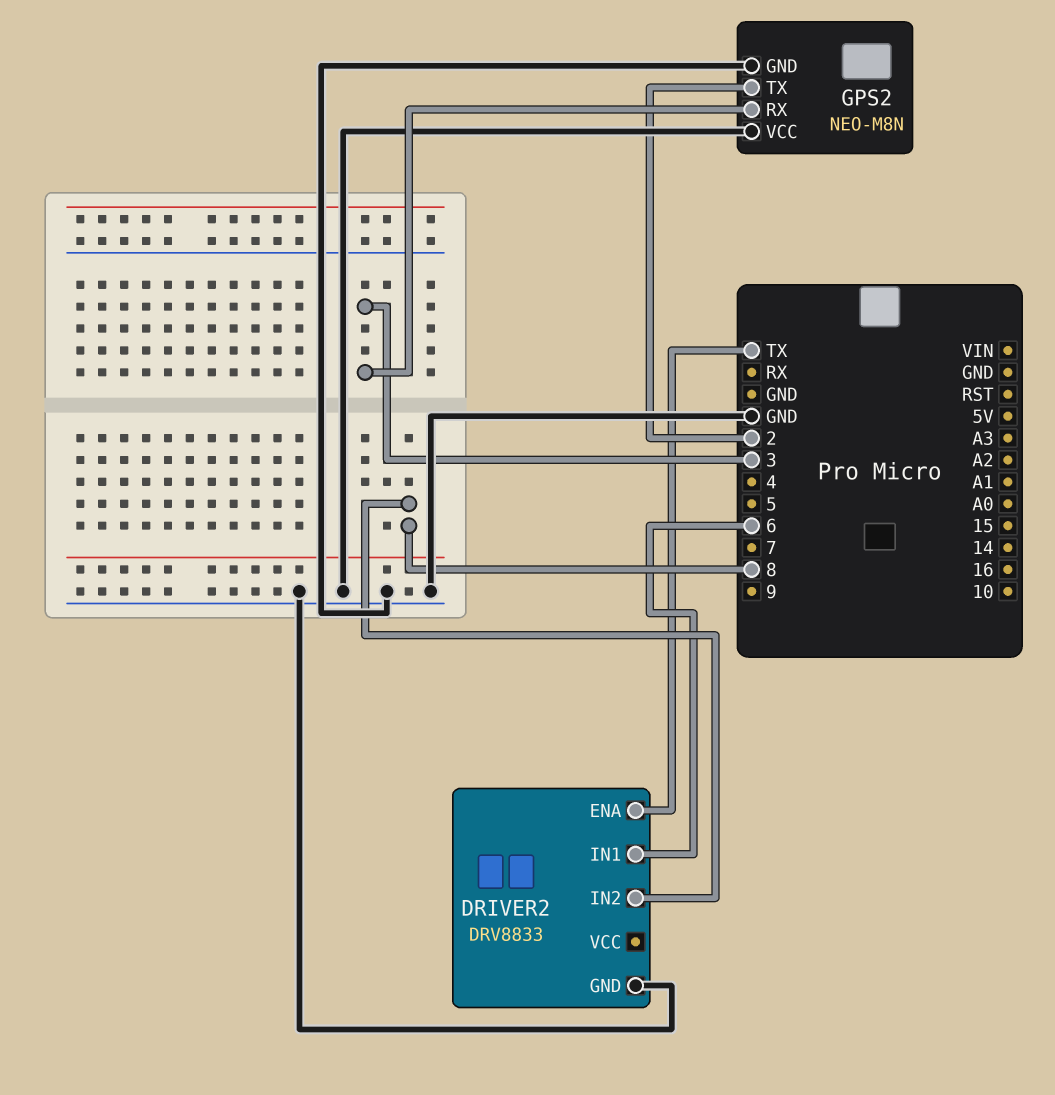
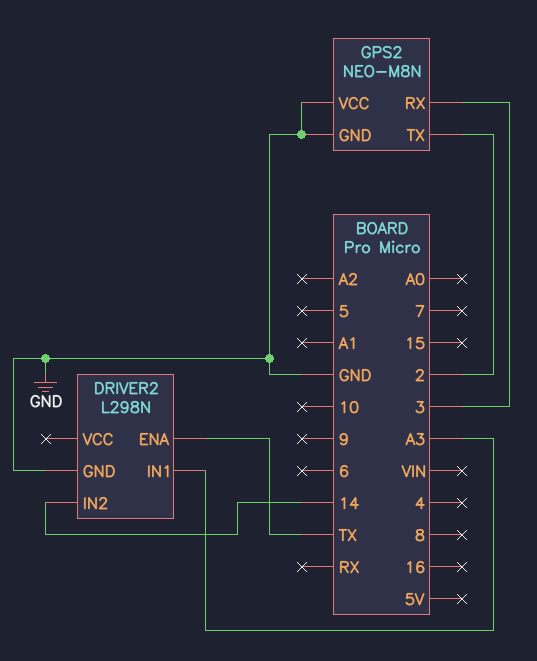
DRIVER2: DRV8833 -> L298N
DRIVER2 pin IN1: 6 -> A3
DRIVER2 pin IN2: 8 -> 14

